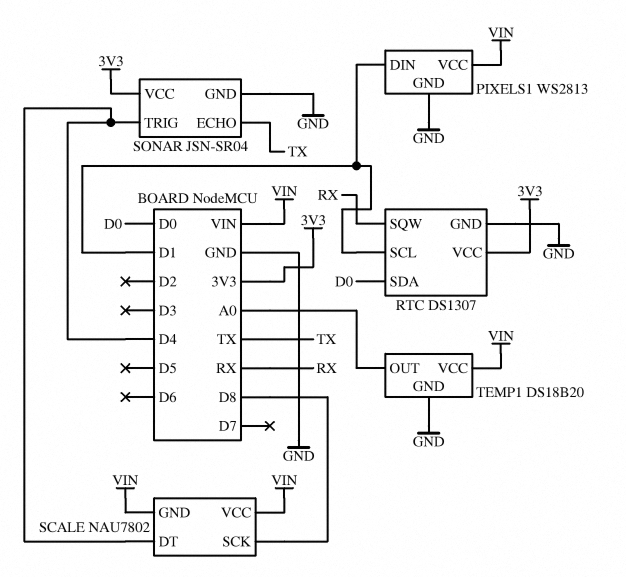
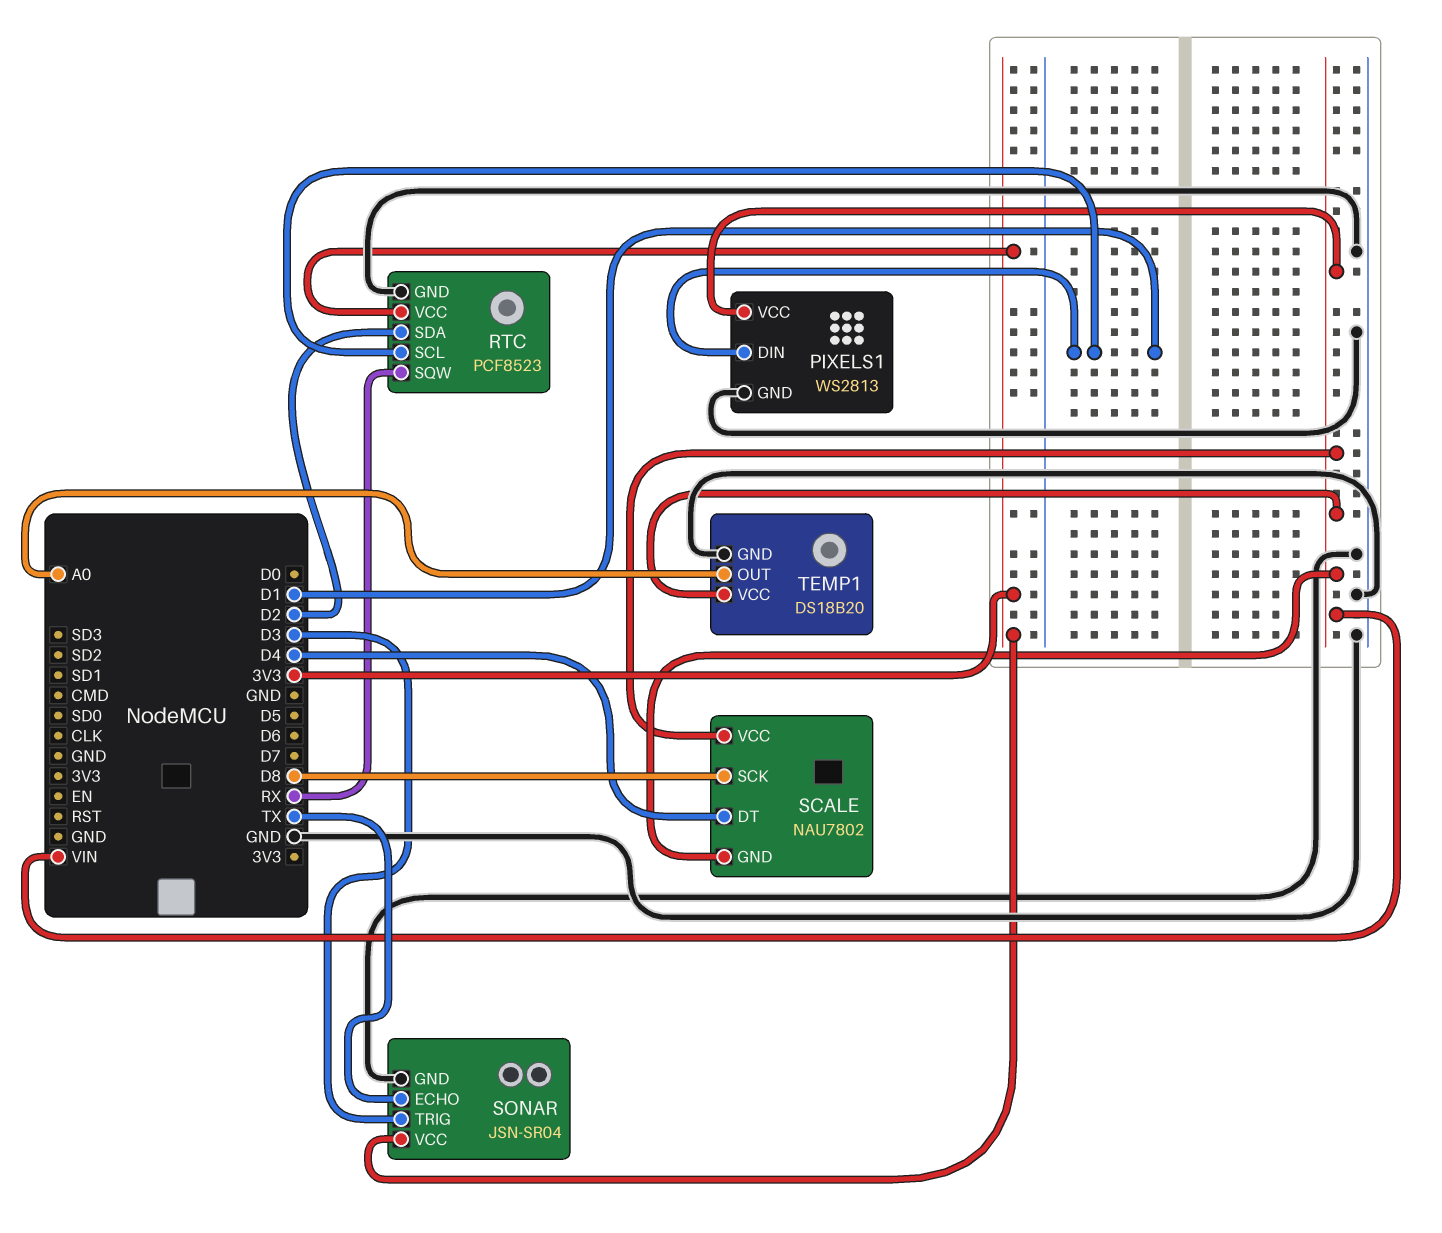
RTC: DS1307 -> PCF8523
RTC pin SDA: D0 -> D2
SONAR pin TRIG: D4 -> D3

